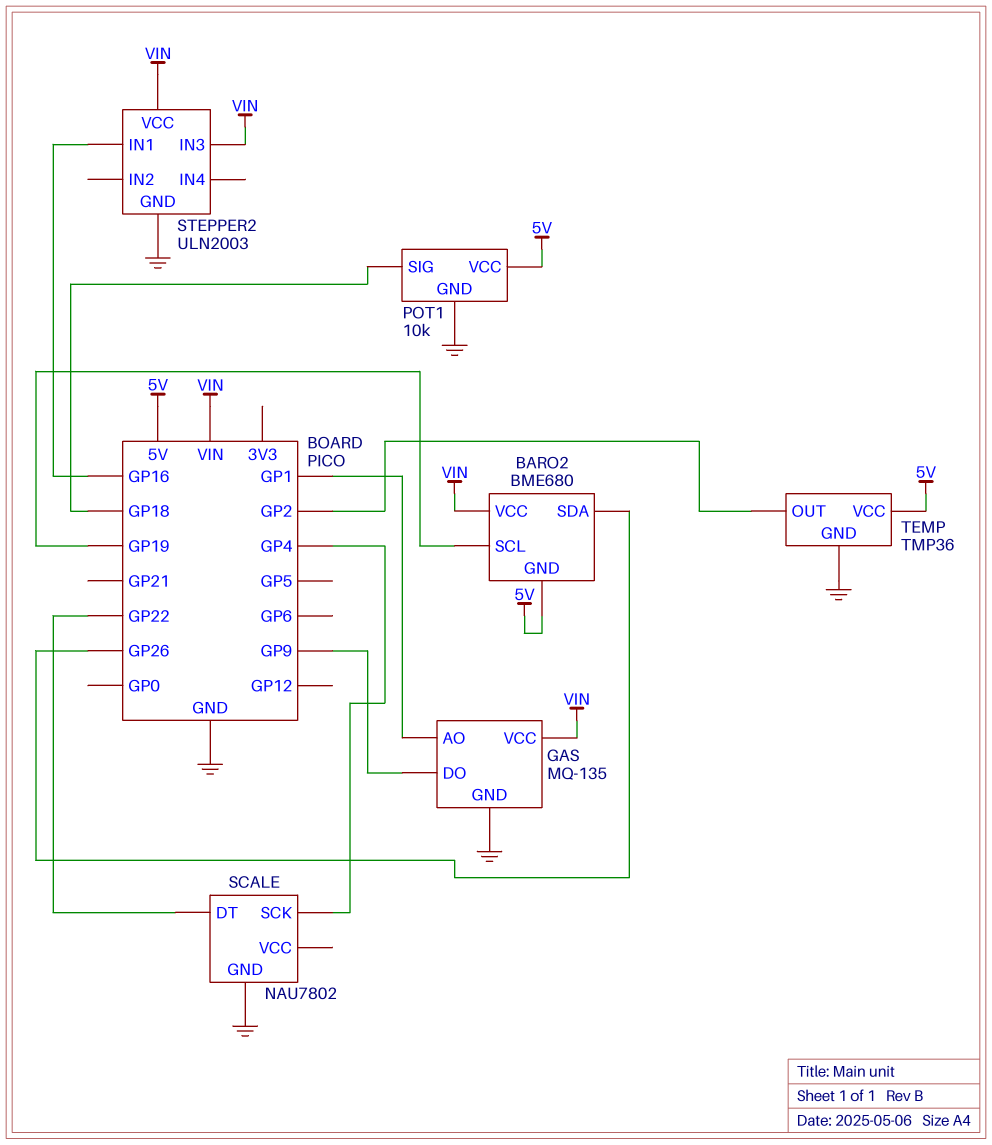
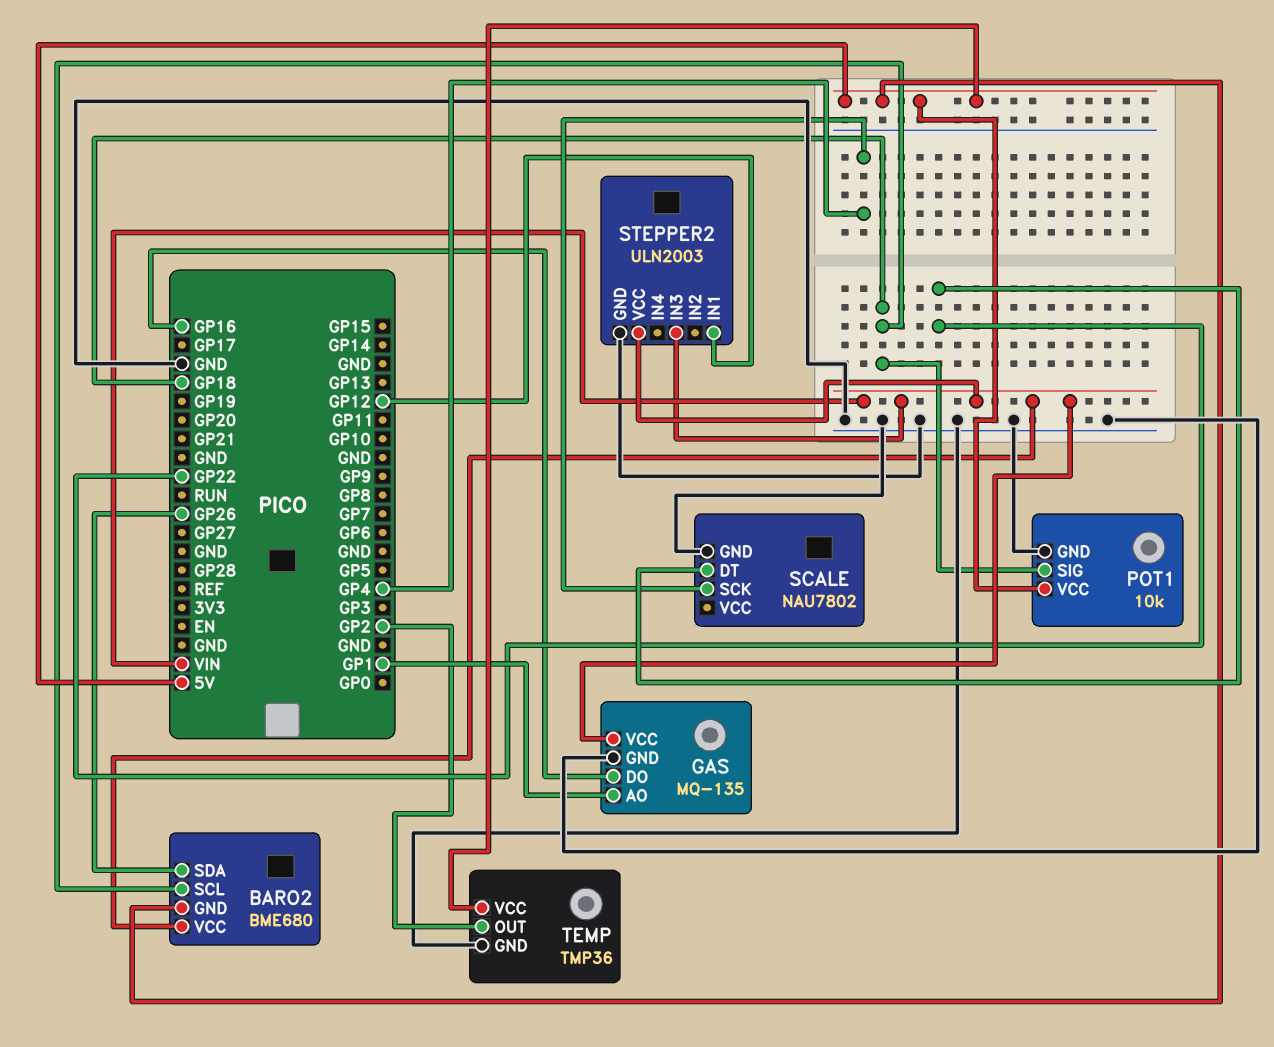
BARO2 pin SCL: GP19 -> GP18
GAS pin DO: GP9 -> GP16
STEPPER2 pin IN1: GP16 -> GP12

